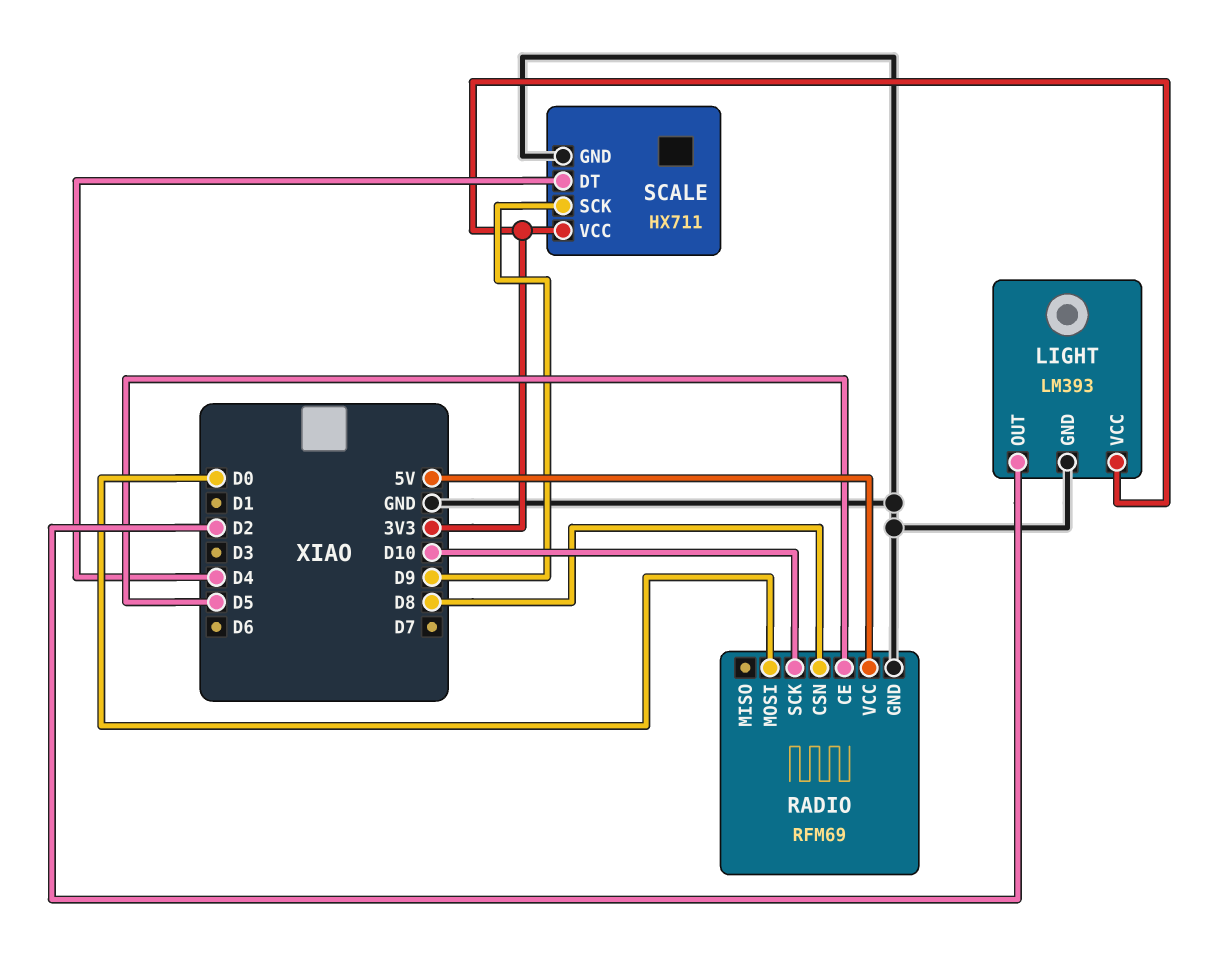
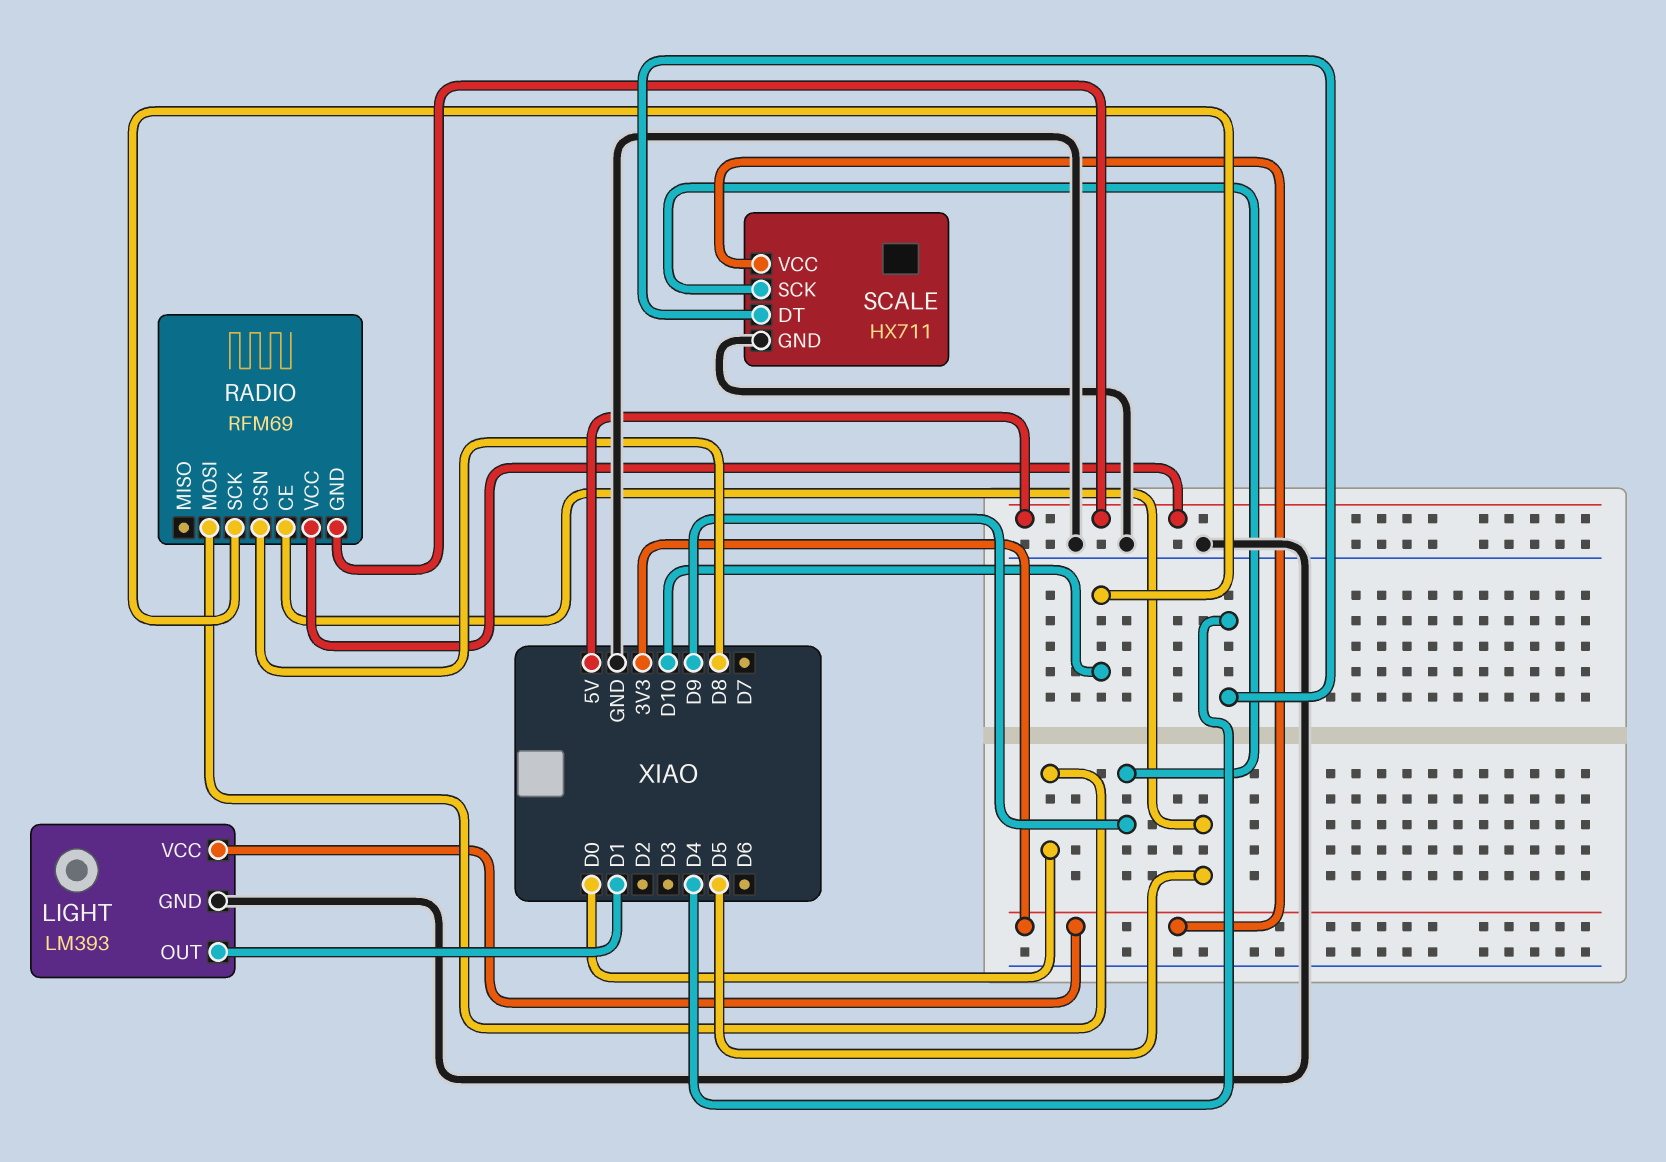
LIGHT pin OUT: D2 -> D1
RADIO pin GND: GND -> 5V

